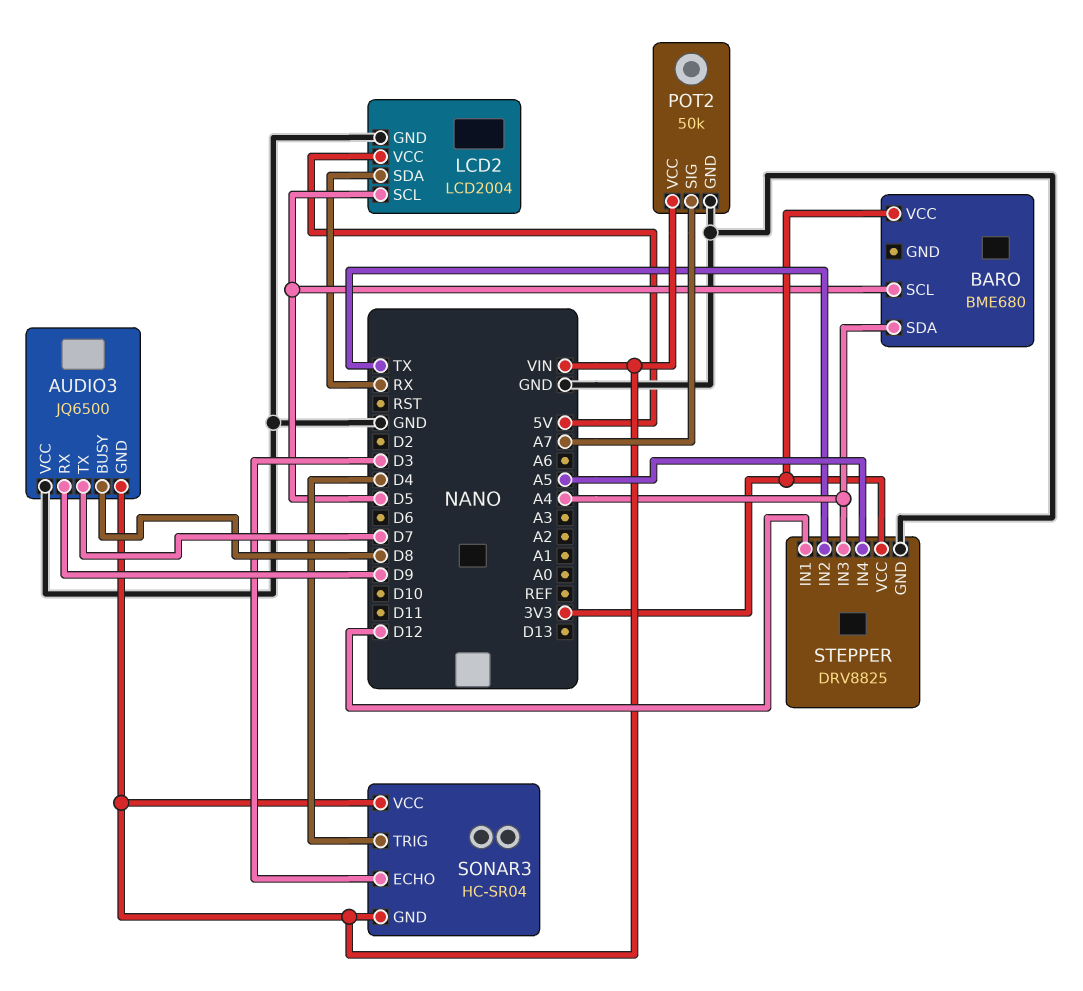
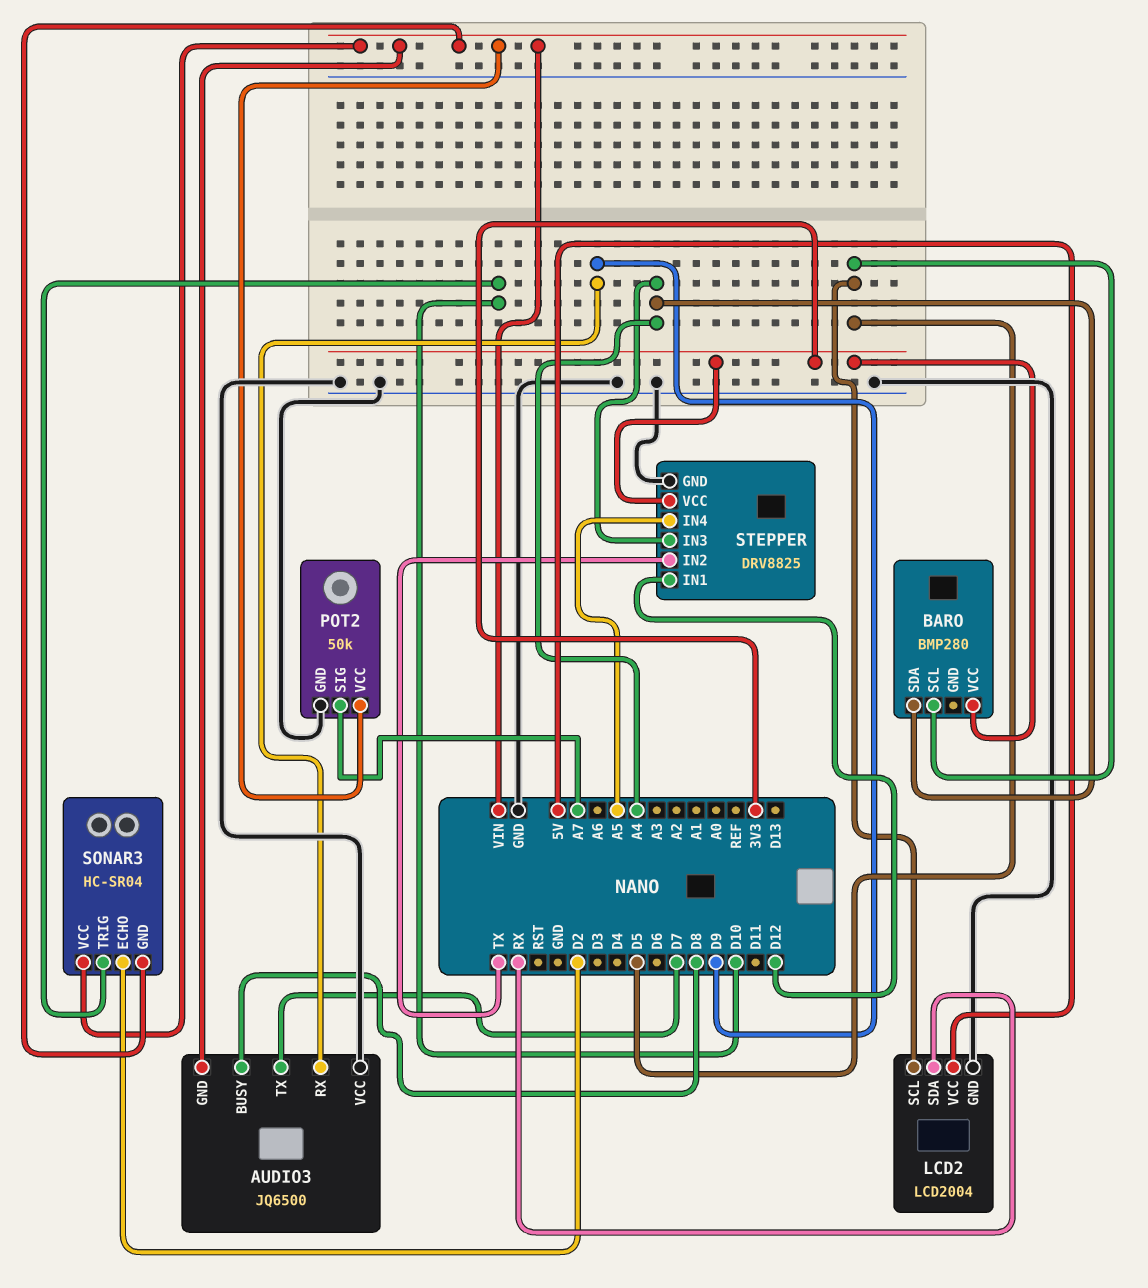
BARO: BME680 -> BMP280
SONAR3 pin ECHO: D3 -> D2
SONAR3 pin TRIG: D4 -> D10

